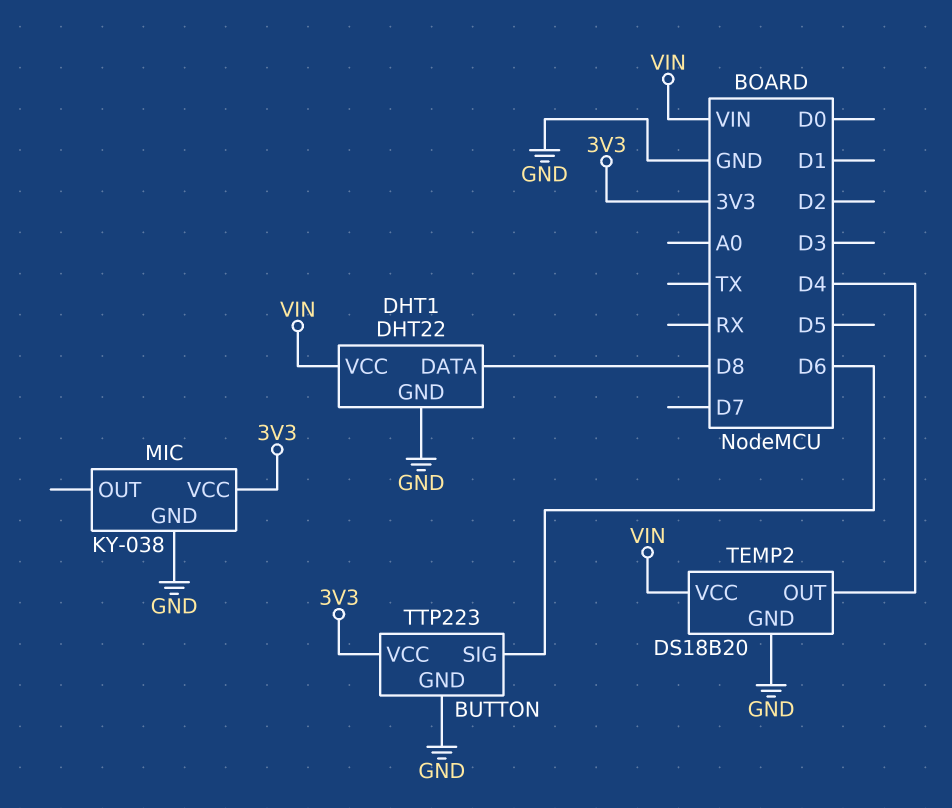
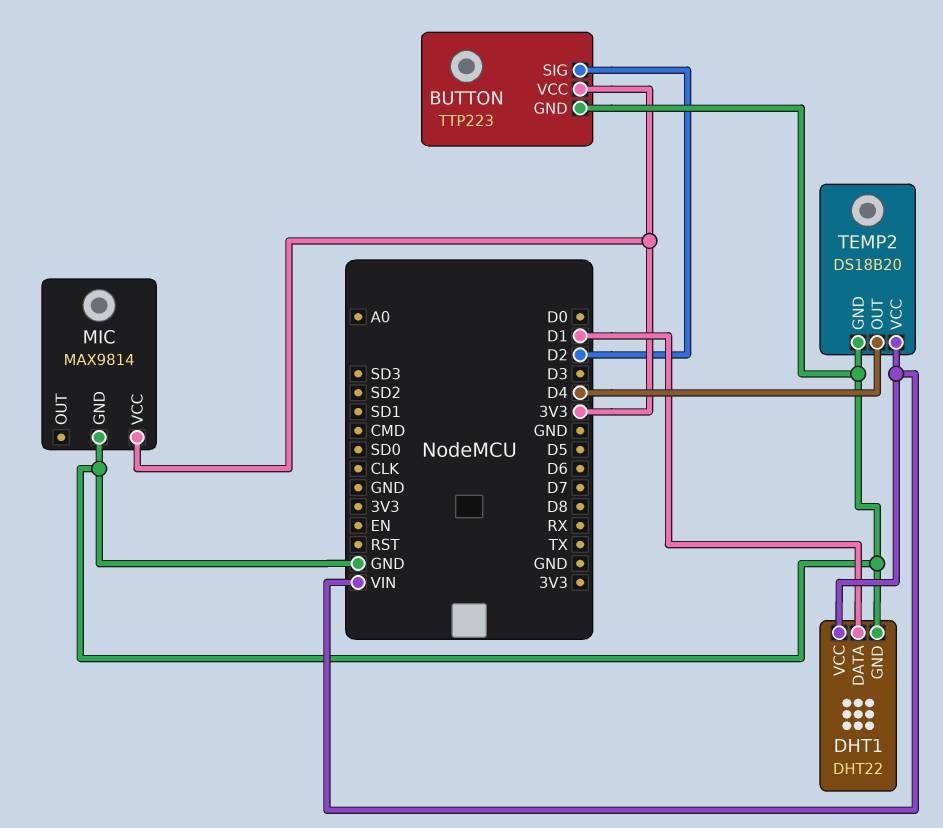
BUTTON pin SIG: D6 -> D2
DHT1 pin DATA: D8 -> D1
MIC: KY-038 -> MAX9814

